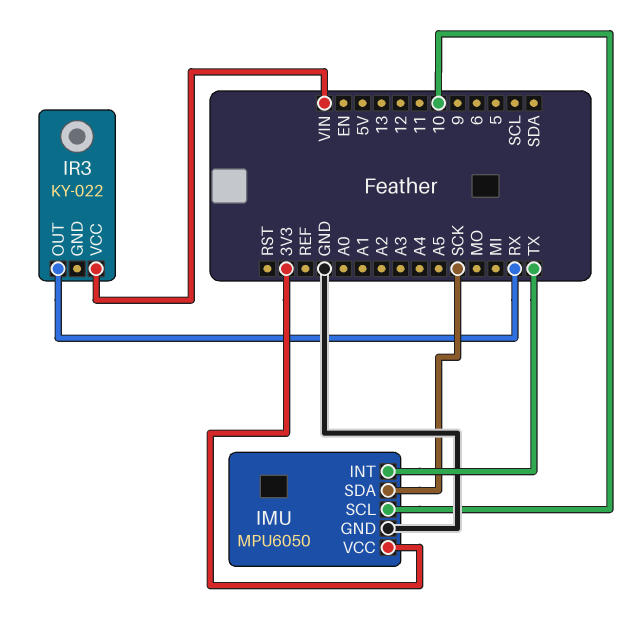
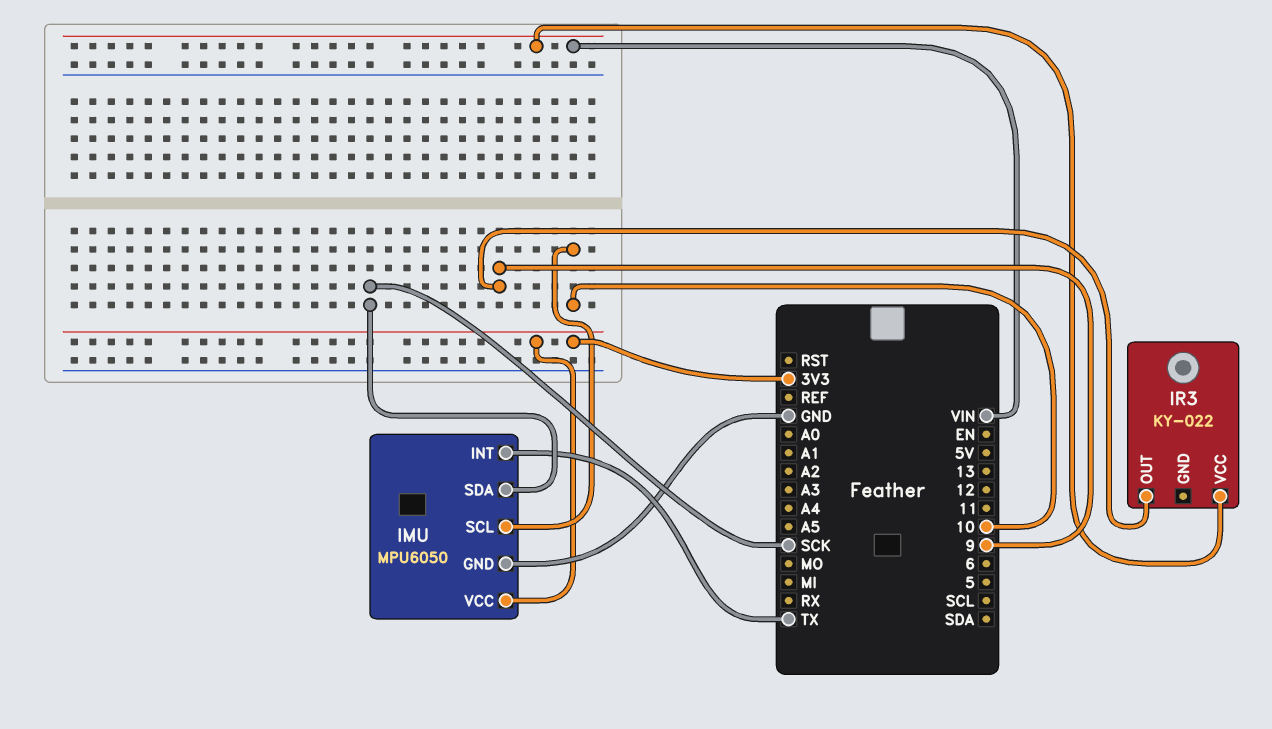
IR3 pin OUT: RX -> 9

